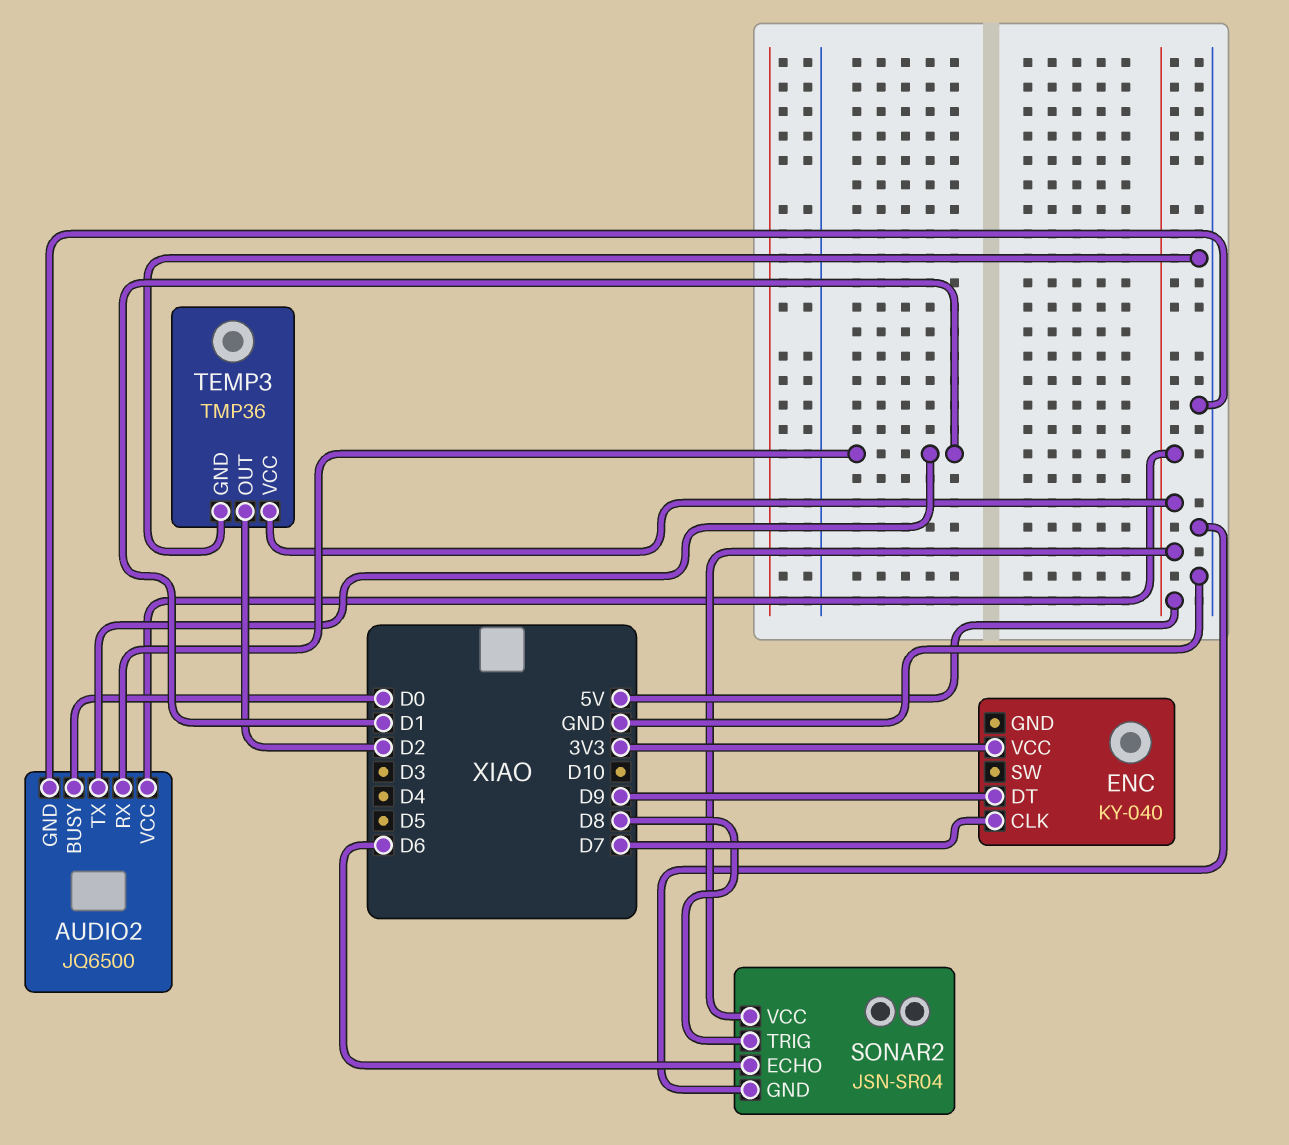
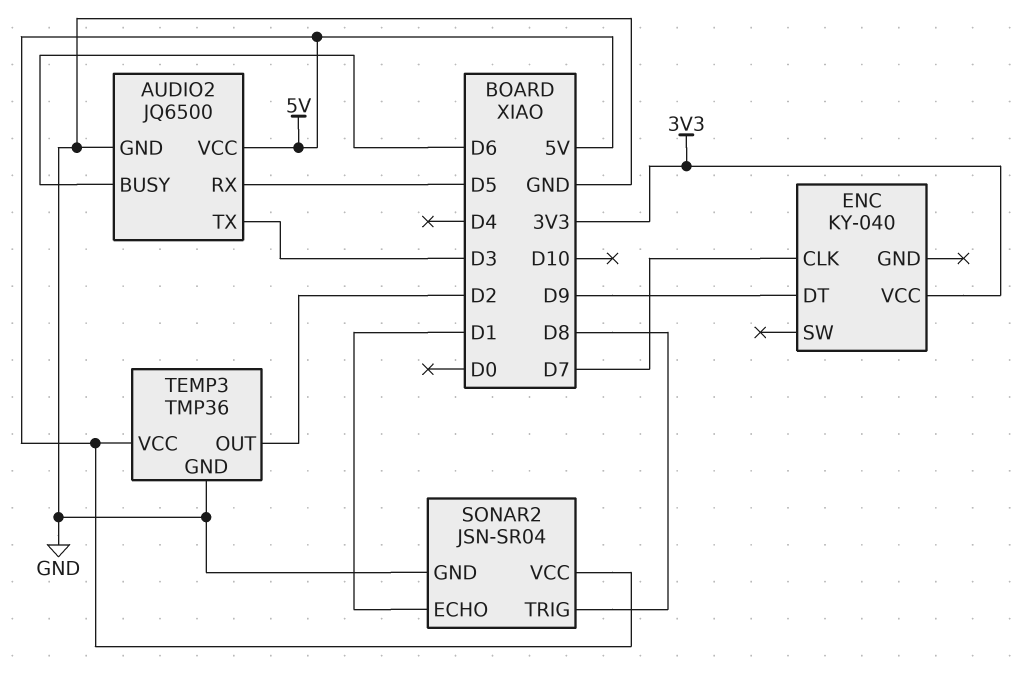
AUDIO2 pin BUSY: D0 -> D6
AUDIO2 pin RX: D1 -> D5
AUDIO2 pin TX: D1 -> D3
SONAR2 pin ECHO: D6 -> D1

